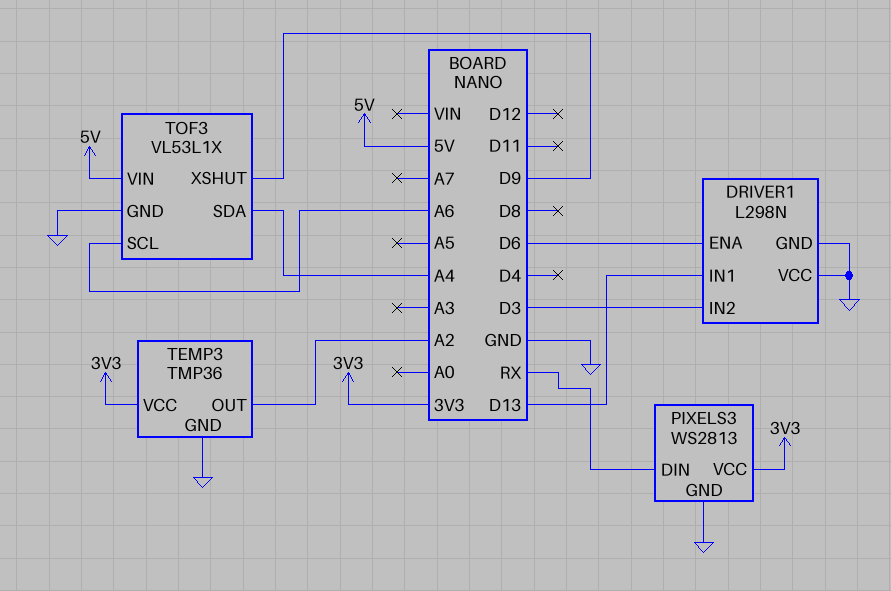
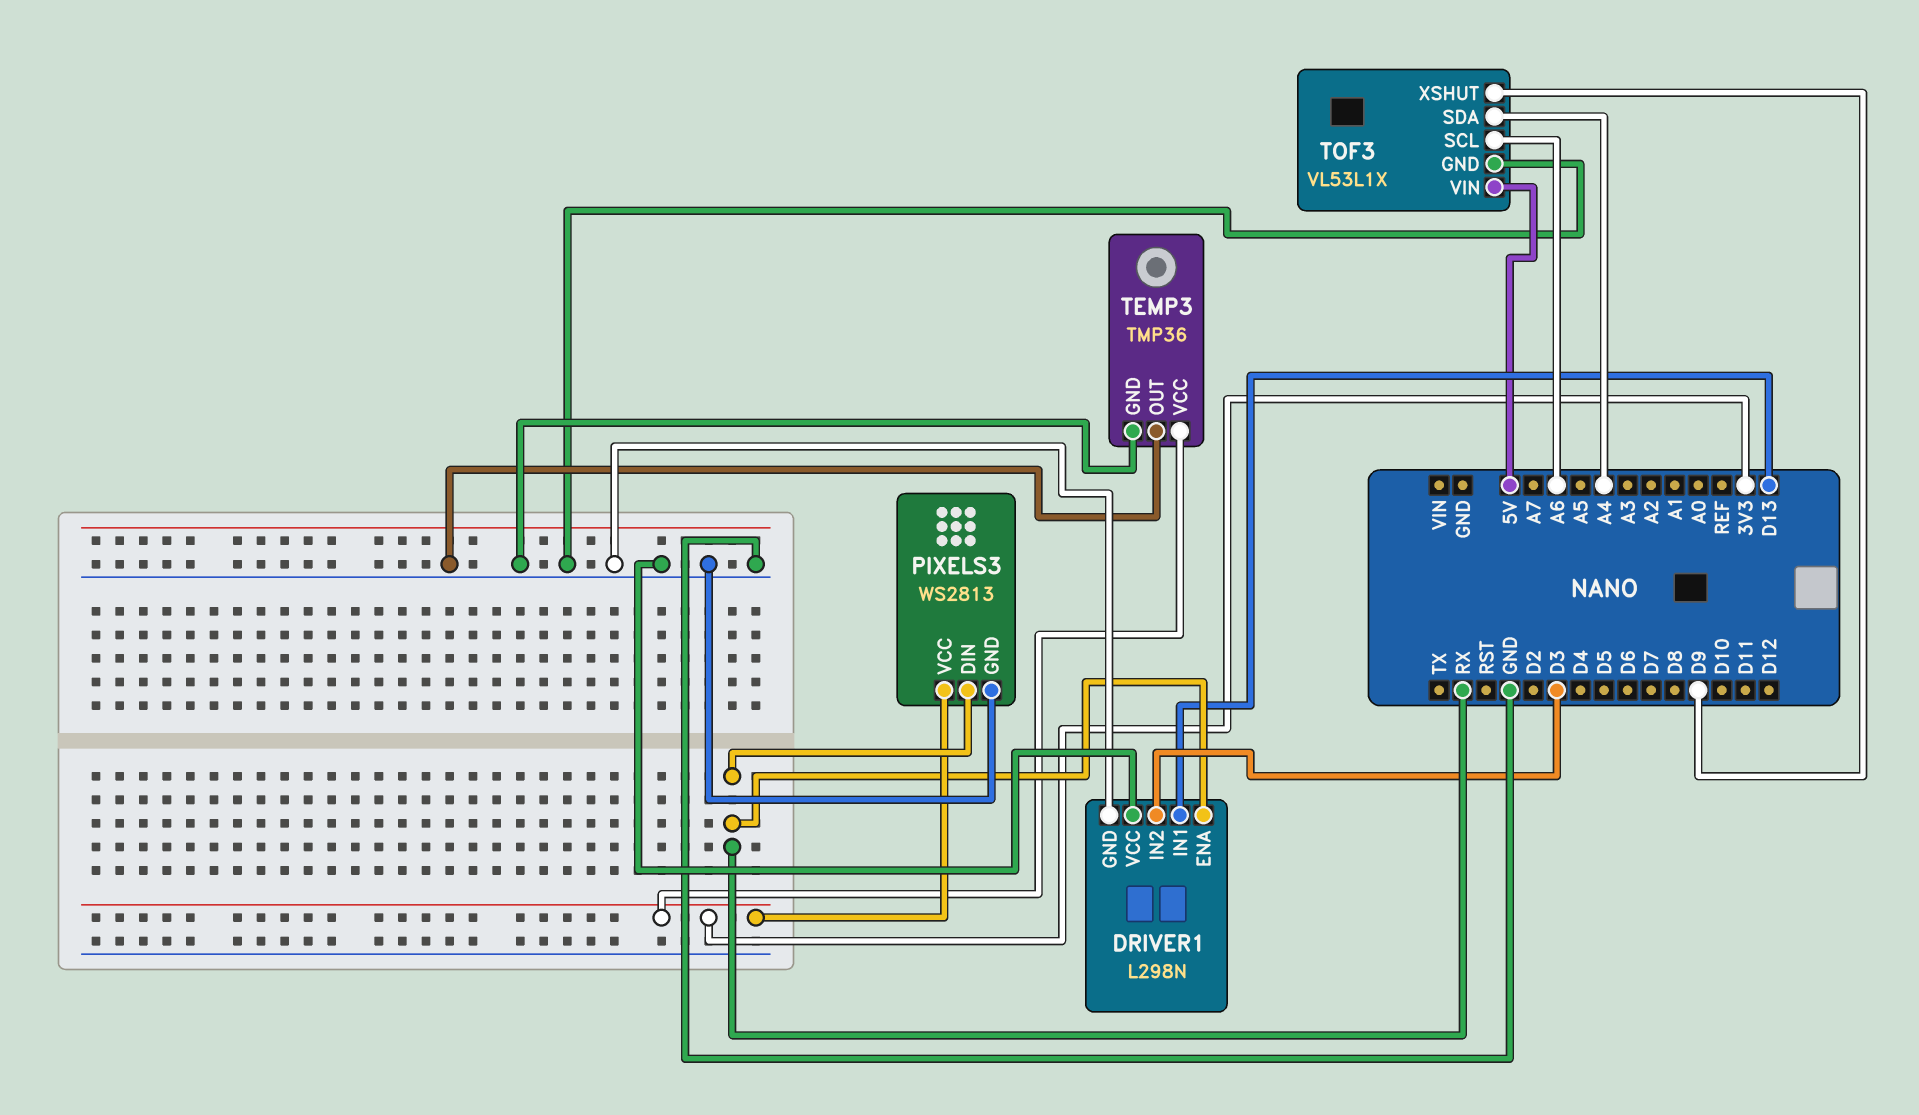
DRIVER1 pin ENA: D6 -> RX
TEMP3 pin OUT: A2 -> GND

